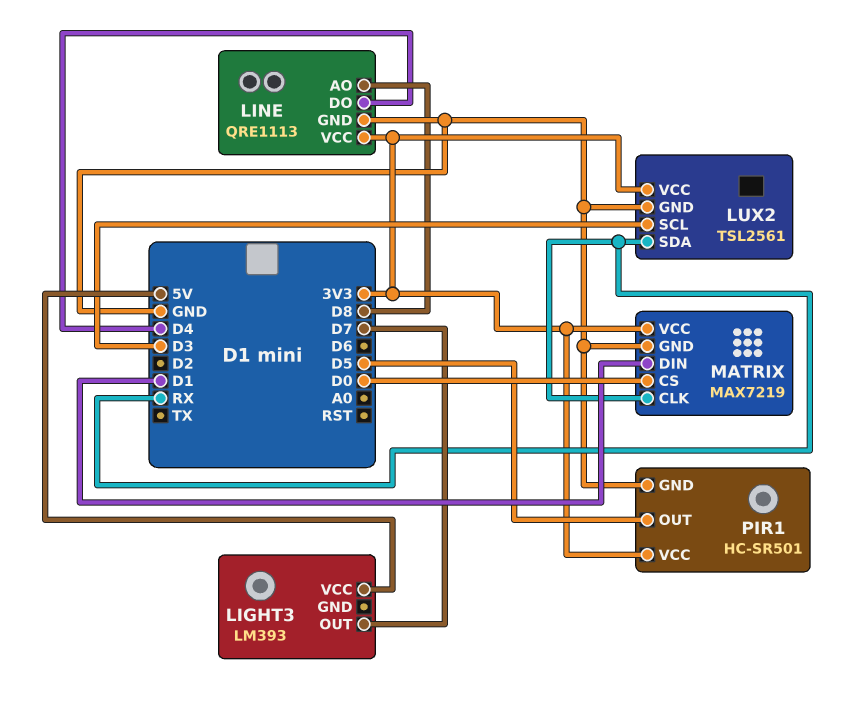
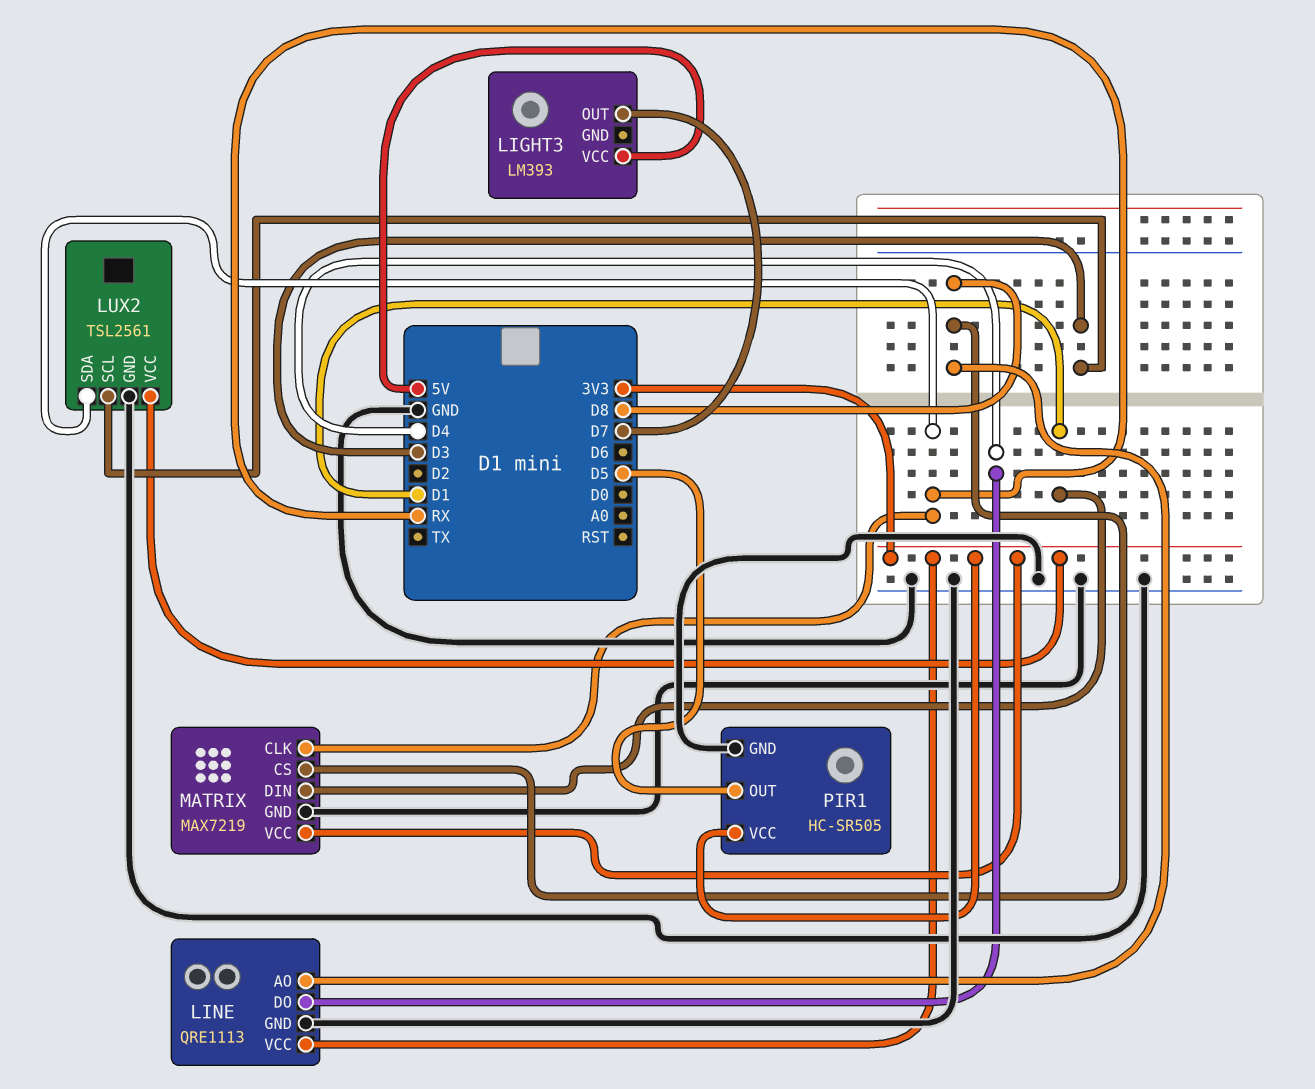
MATRIX pin CS: D0 -> D8
PIR1: HC-SR501 -> HC-SR505

